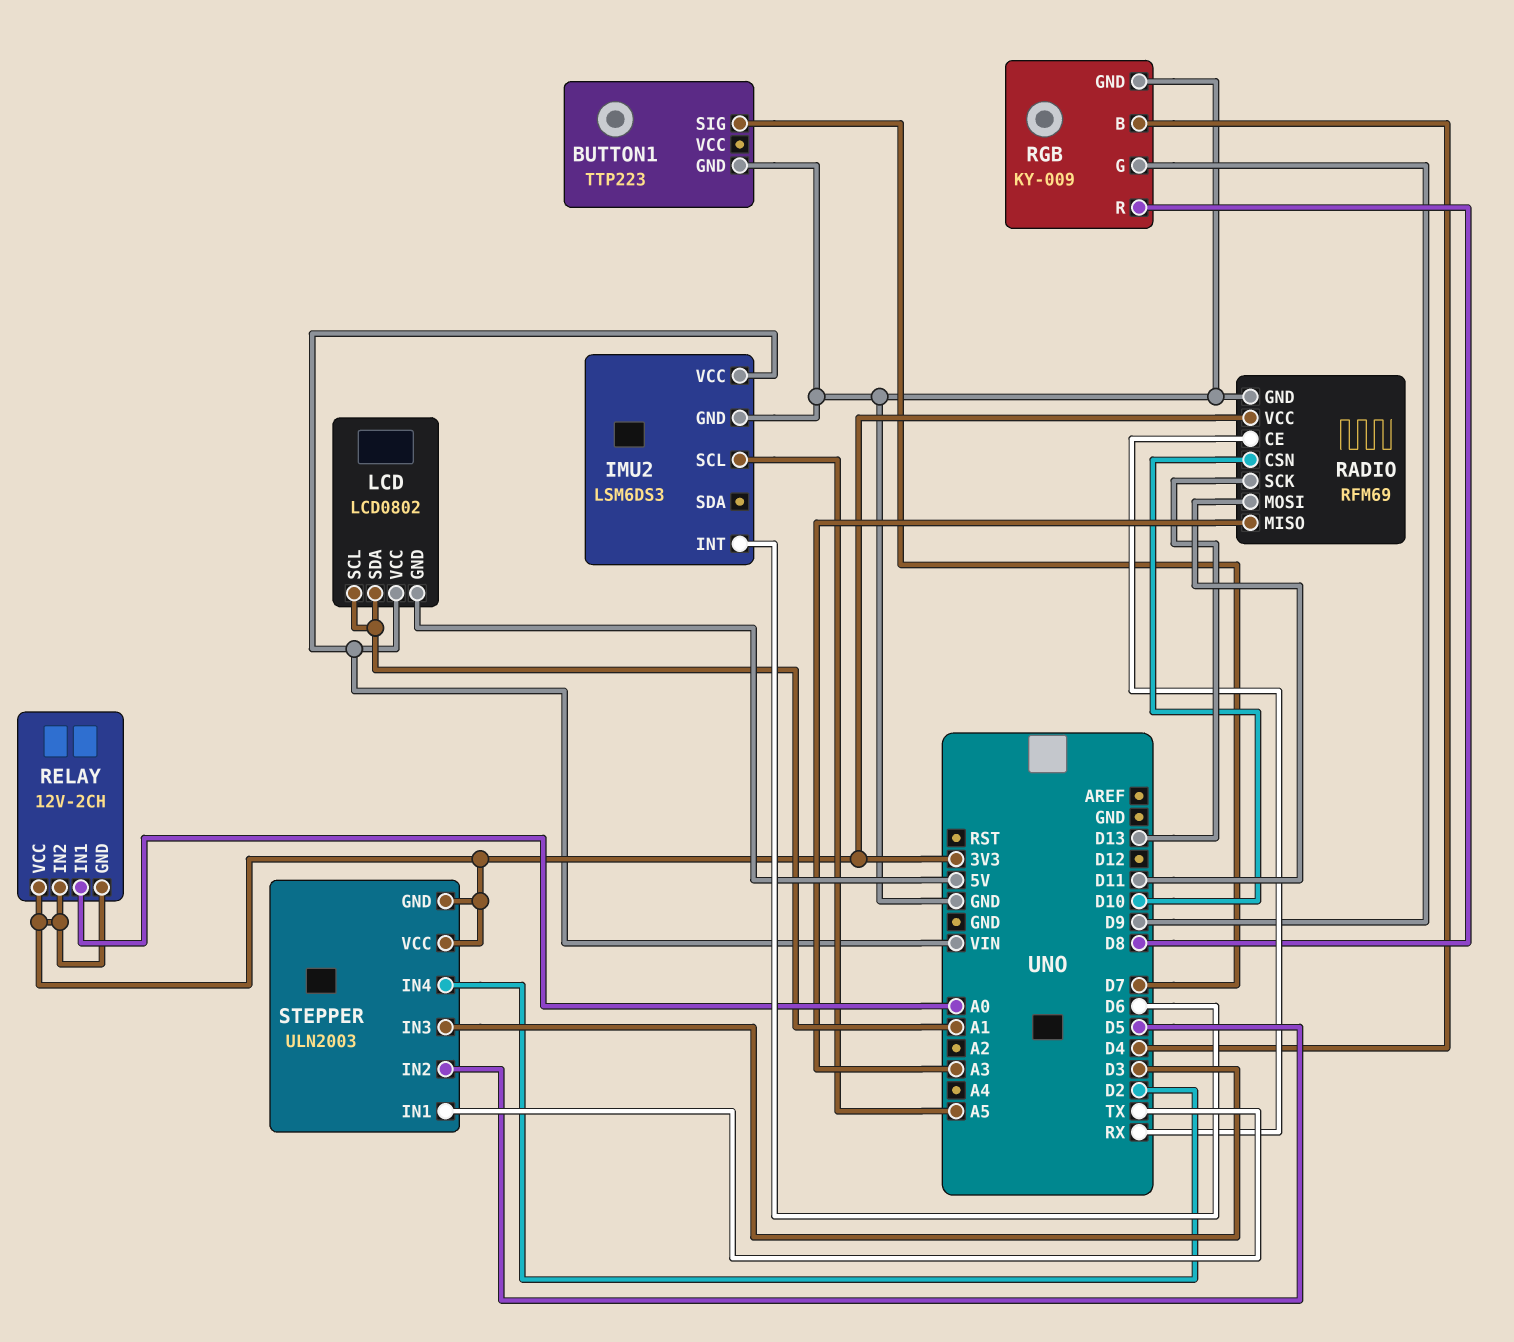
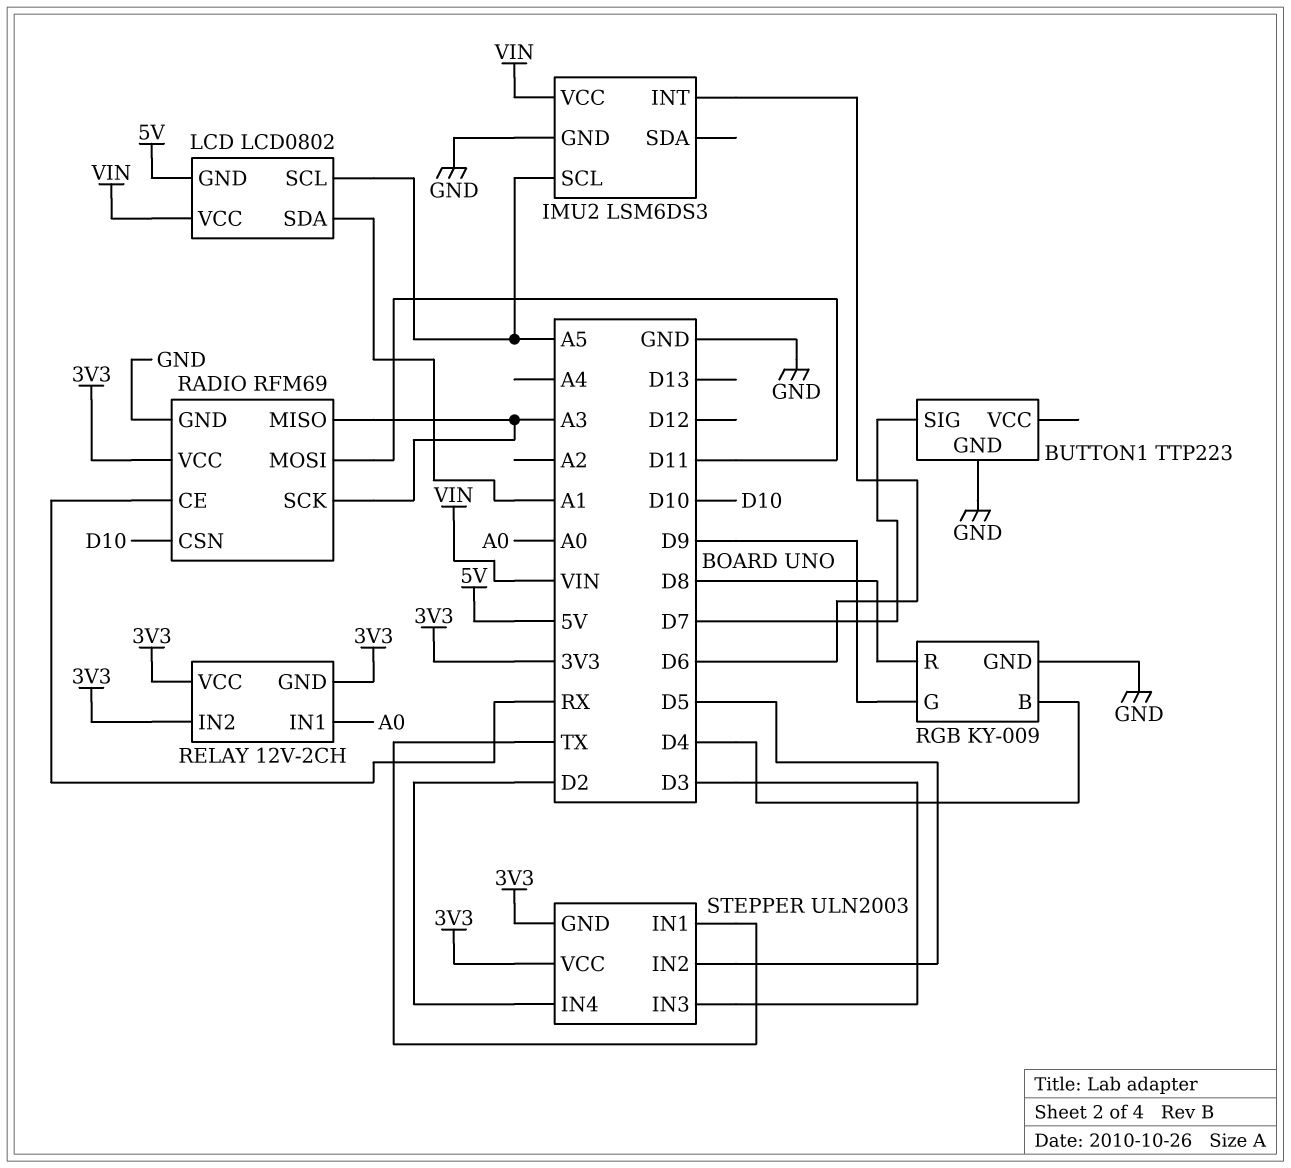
LCD pin SCL: A1 -> A5
RADIO pin SCK: D13 -> A3

